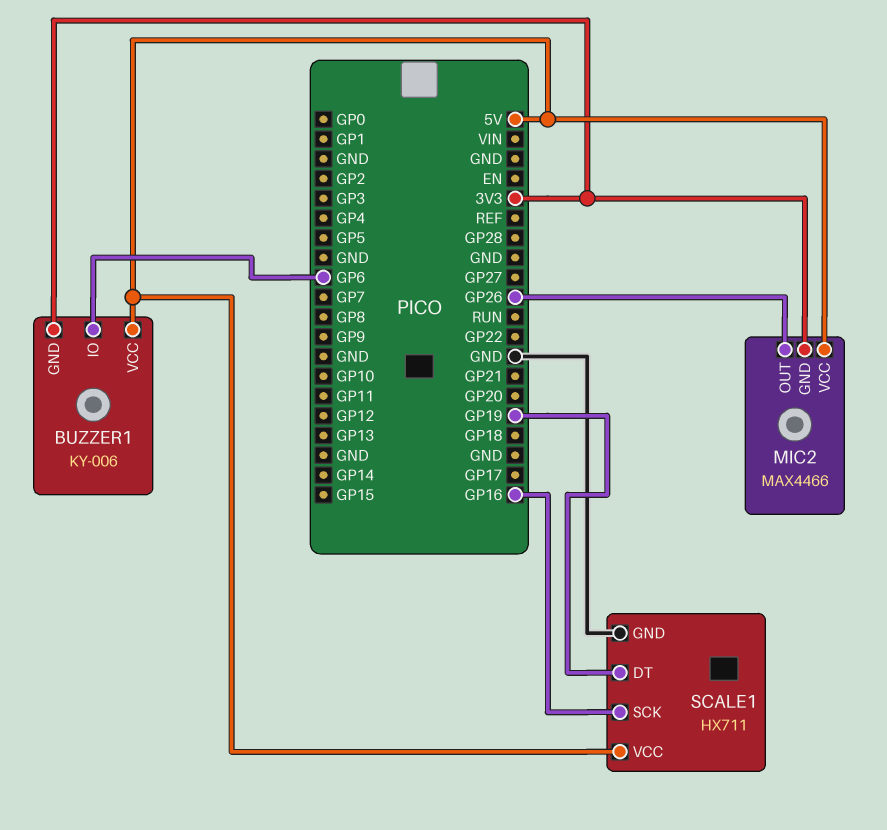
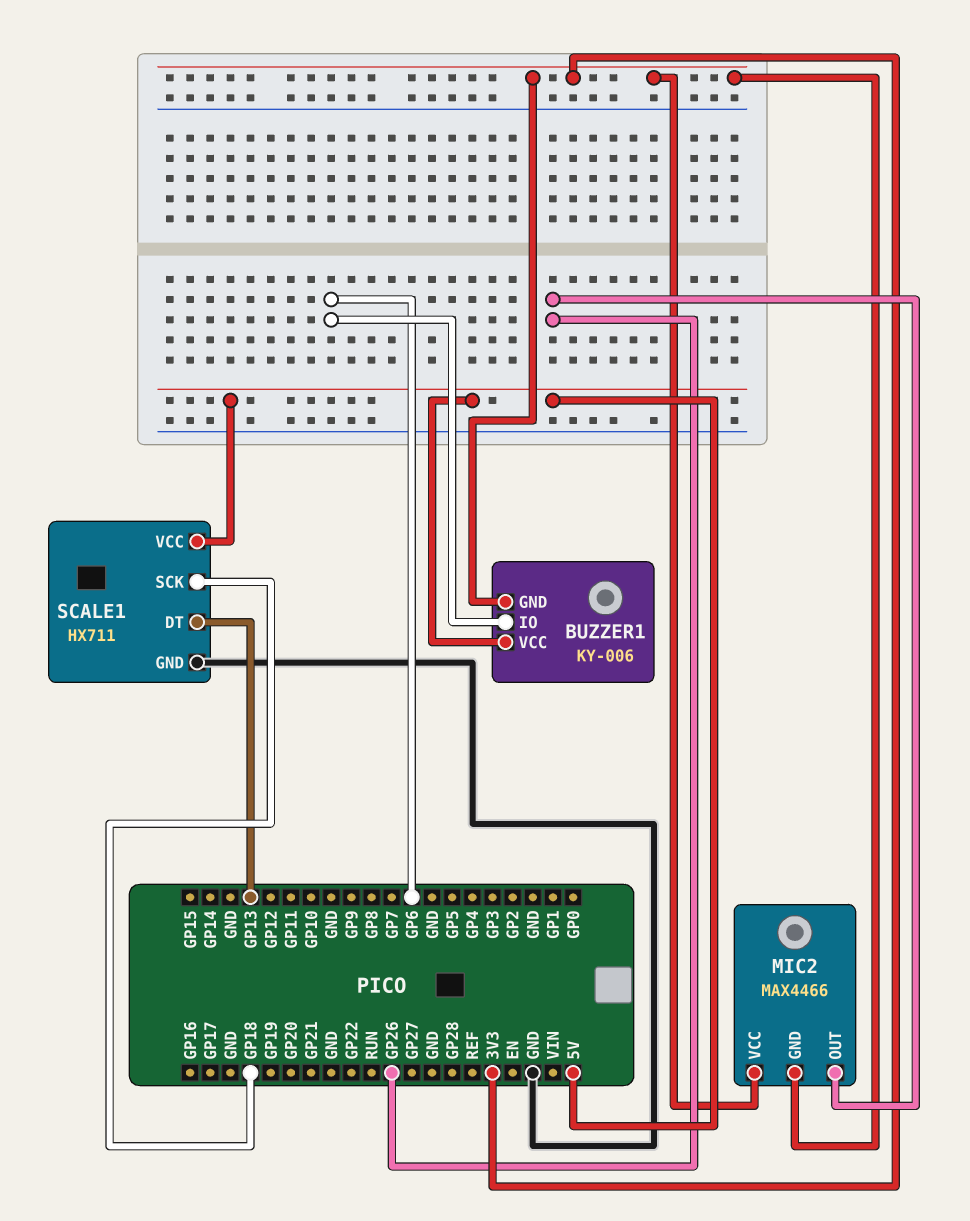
MIC2 pin VCC: 5V -> 3V3
SCALE1 pin DT: GP19 -> GP13
SCALE1 pin SCK: GP16 -> GP18

